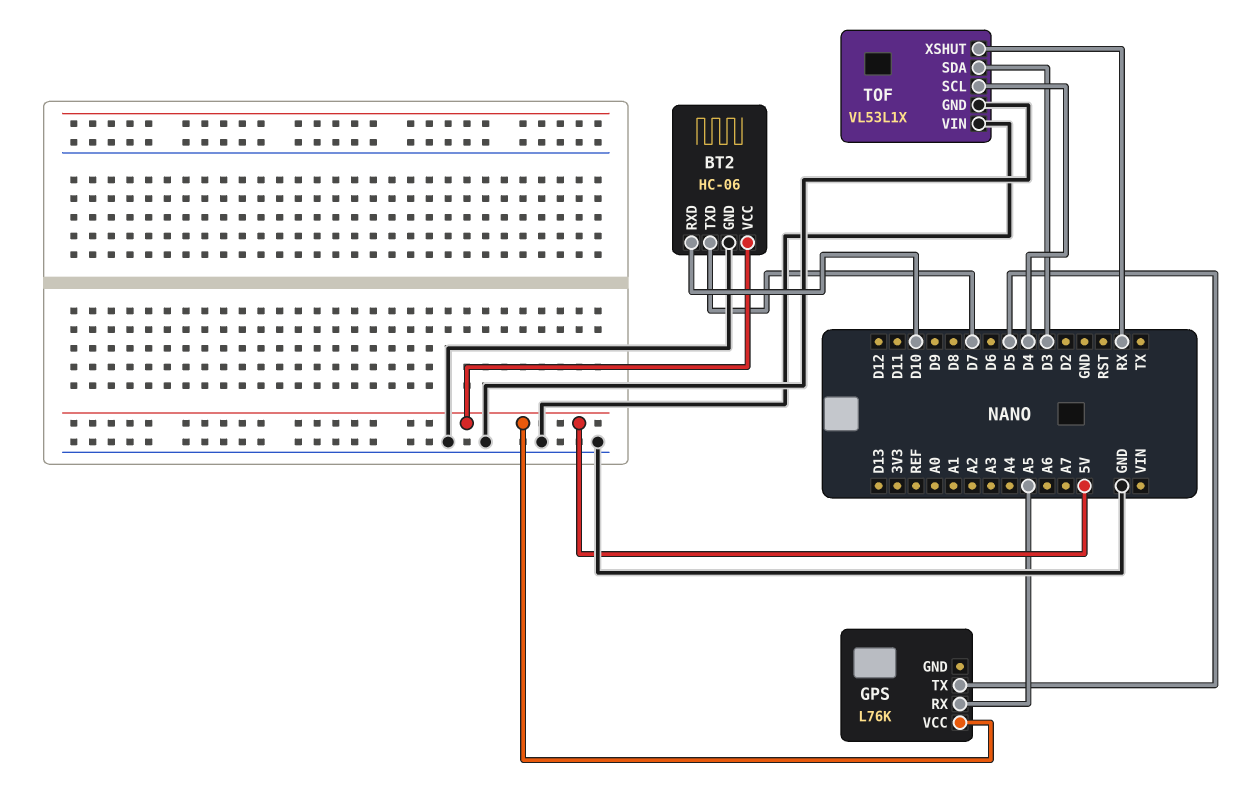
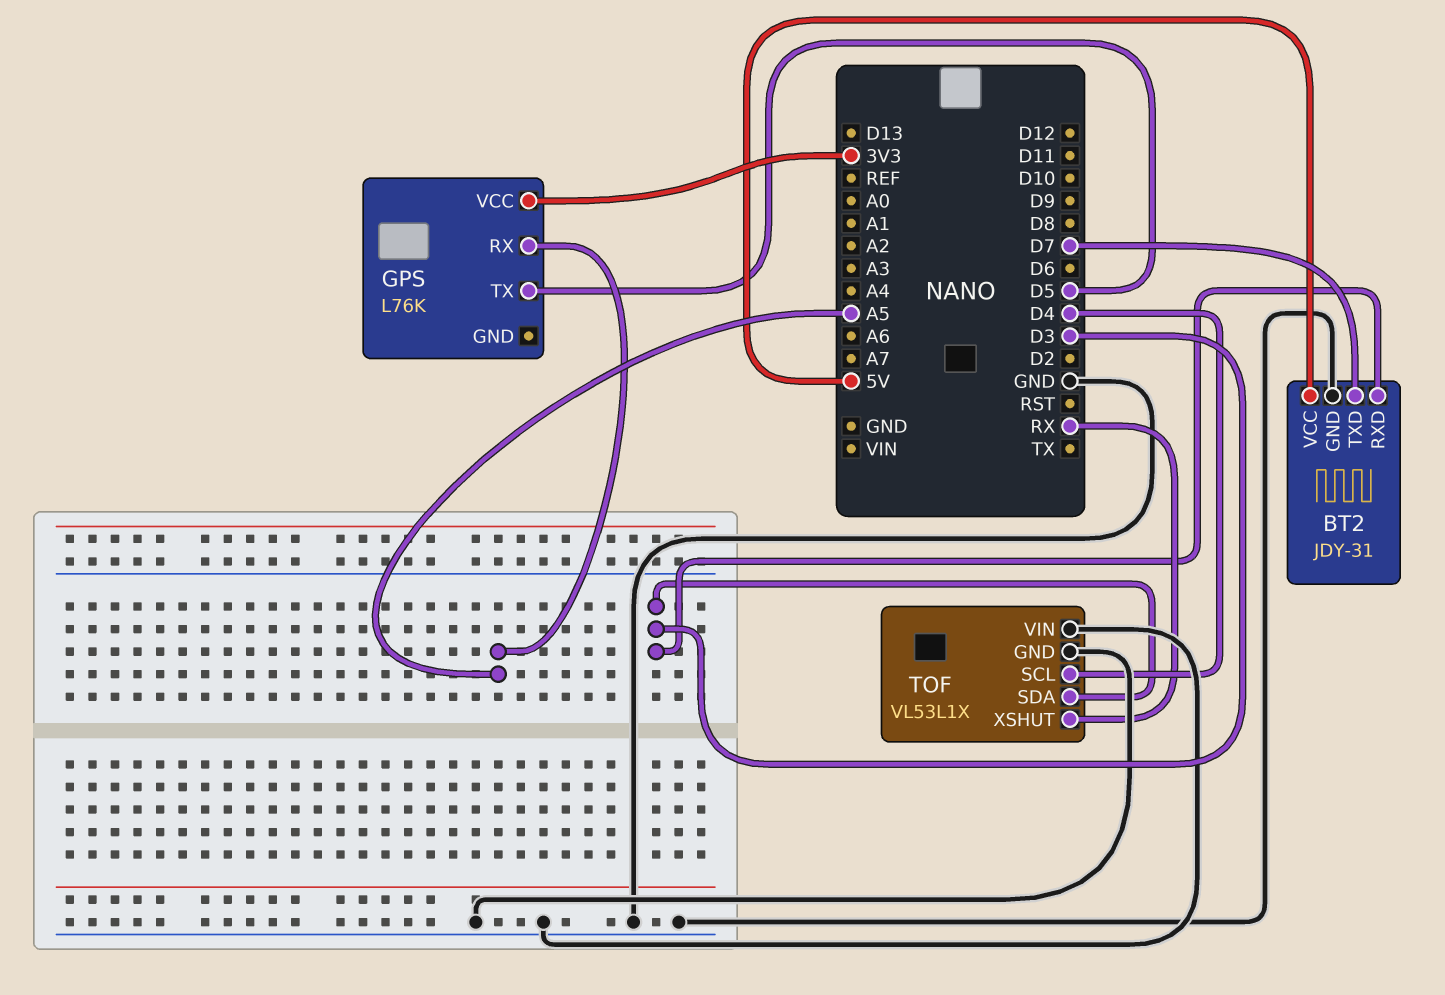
BT2: HC-06 -> JDY-31
BT2 pin RXD: D10 -> D3
GPS pin VCC: 5V -> 3V3

